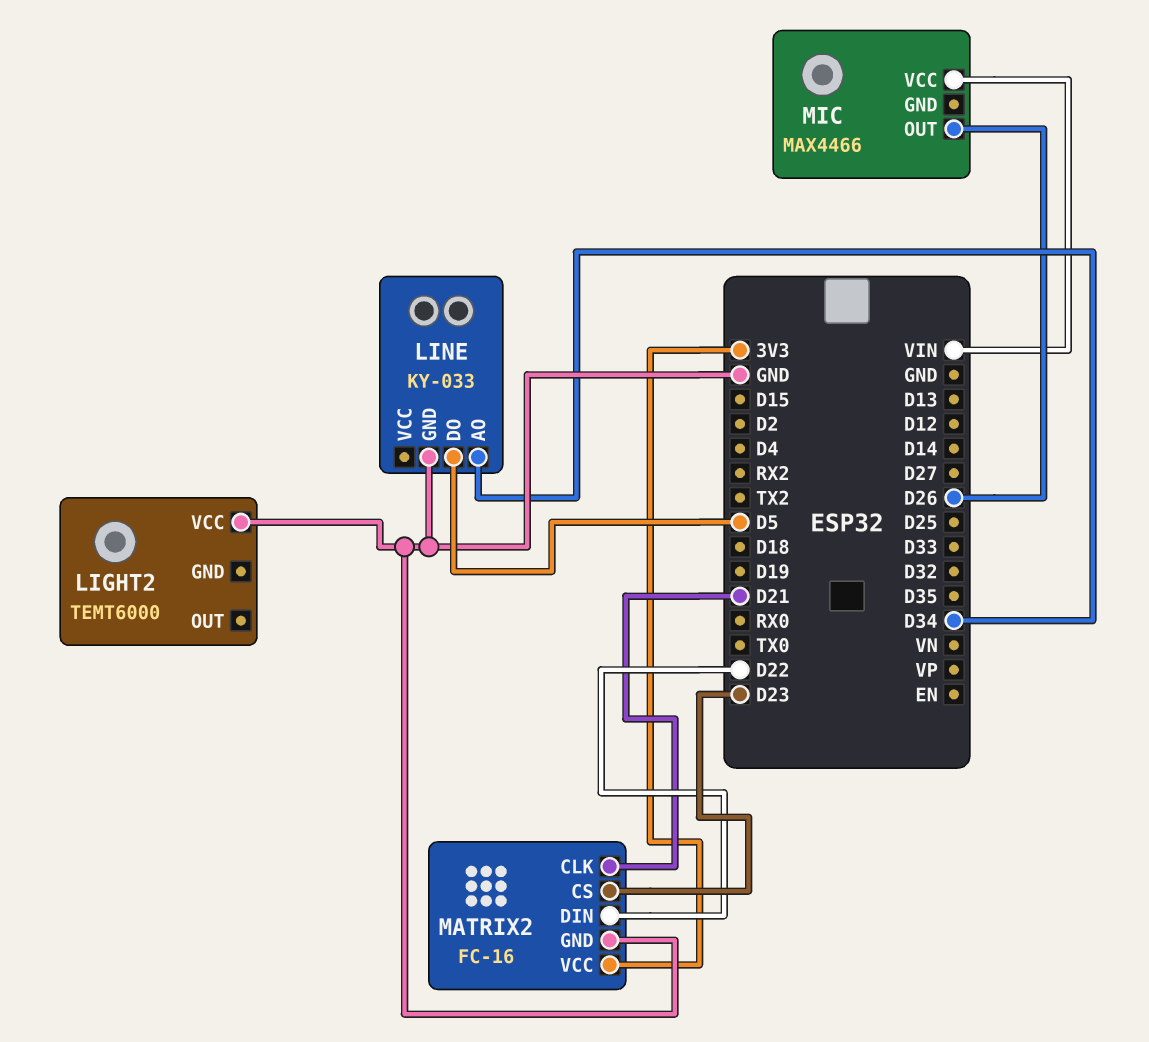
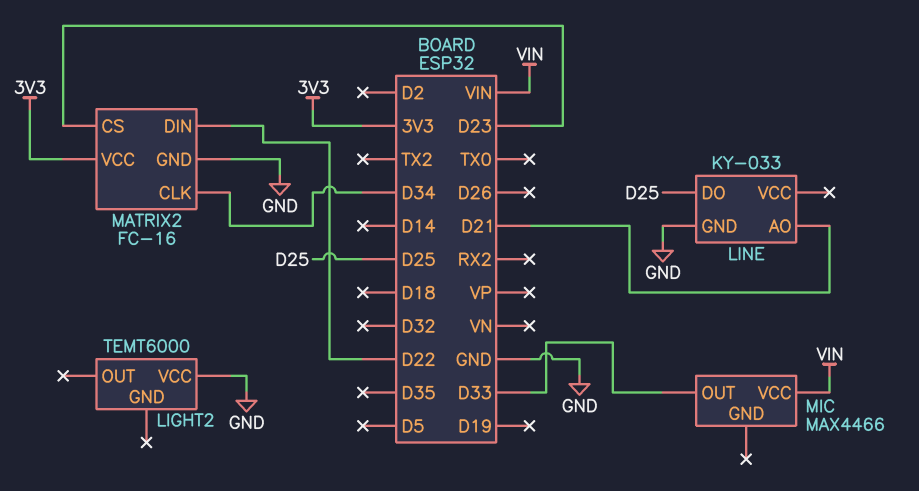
LINE pin AO: D34 -> D21
LINE pin DO: D5 -> D25
MATRIX2 pin CLK: D21 -> D34
MIC pin OUT: D26 -> D33

